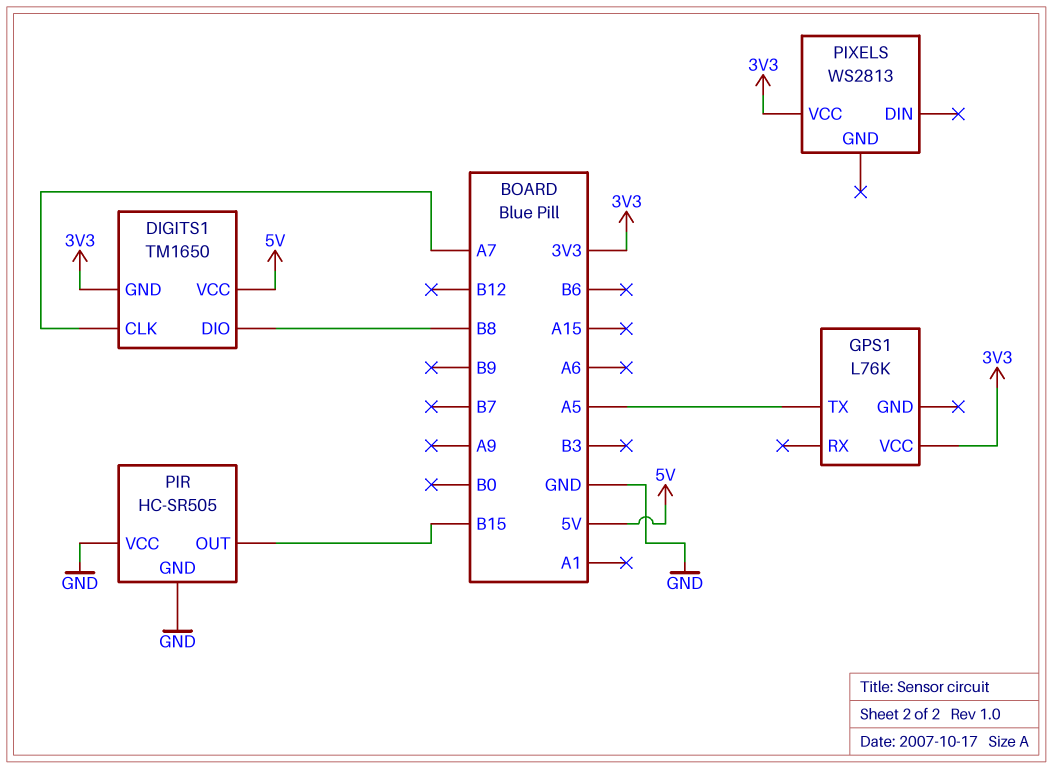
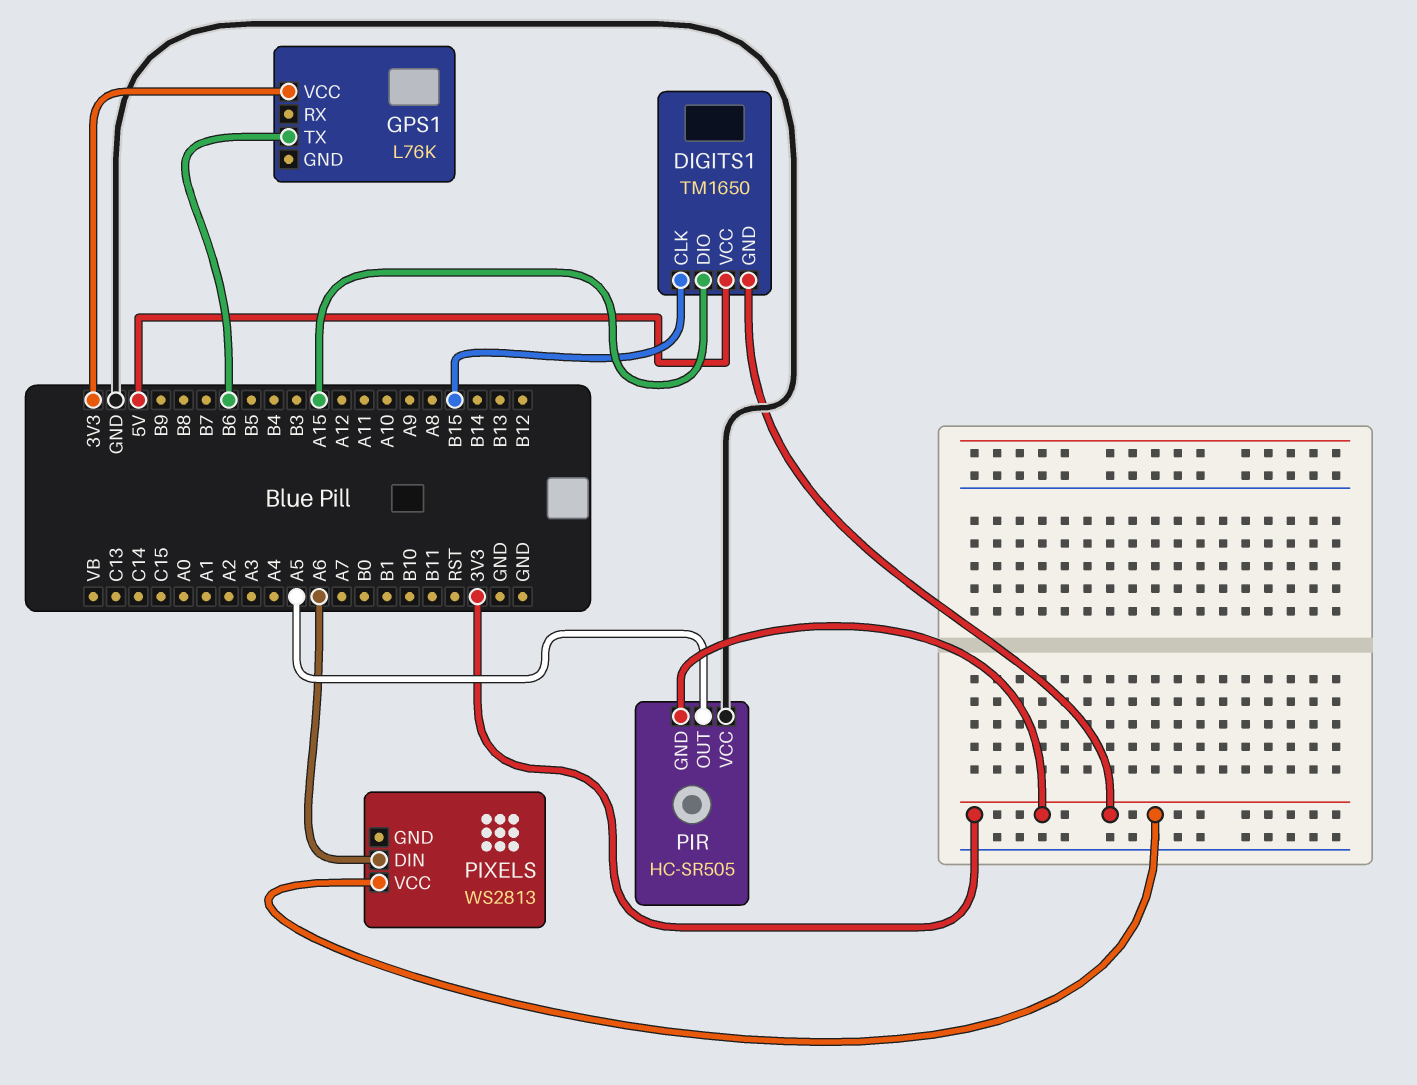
DIGITS1 pin CLK: A7 -> B15
DIGITS1 pin DIO: B8 -> A15
GPS1 pin TX: A5 -> B6
PIR pin GND: GND -> 3V3
PIR pin OUT: B15 -> A5
PIXELS pin DIN: none -> A6

